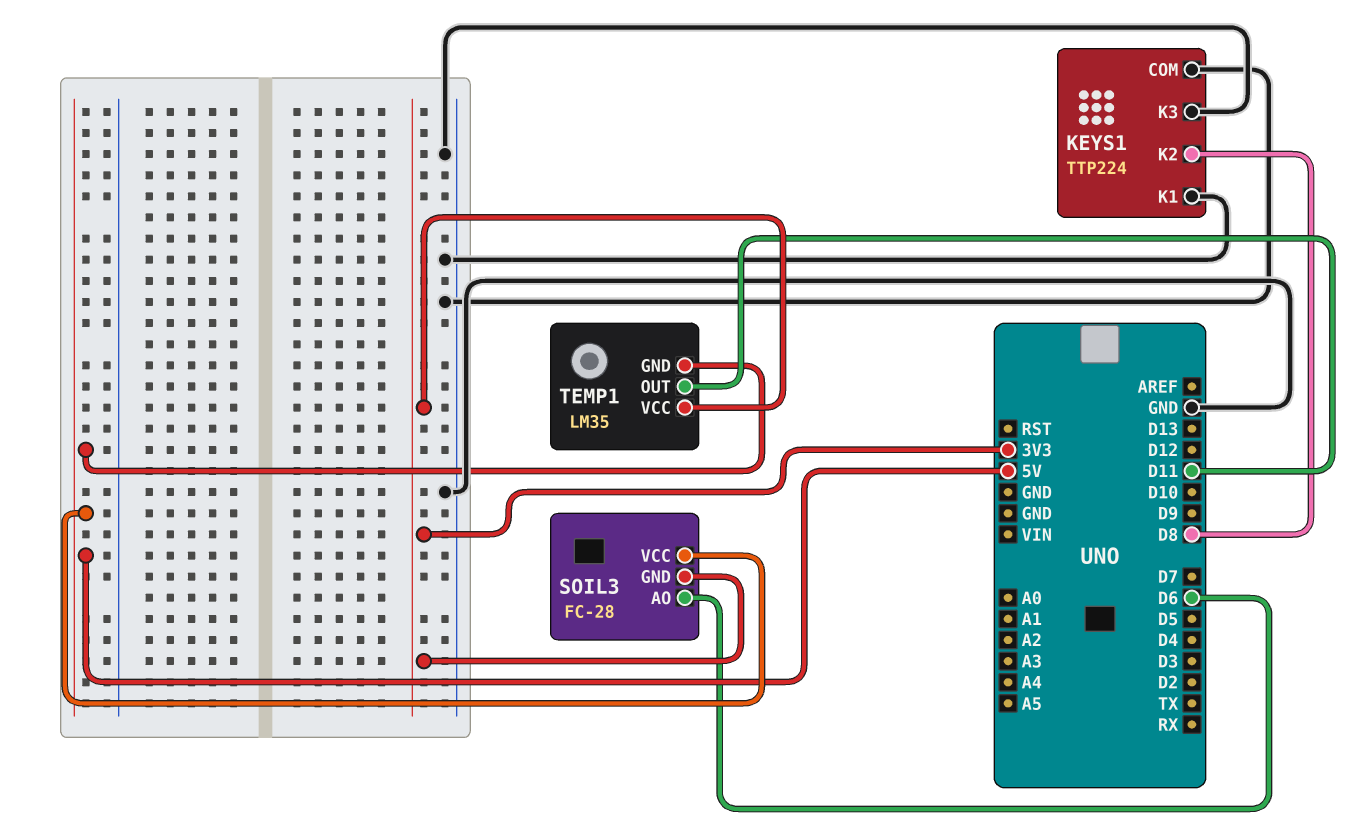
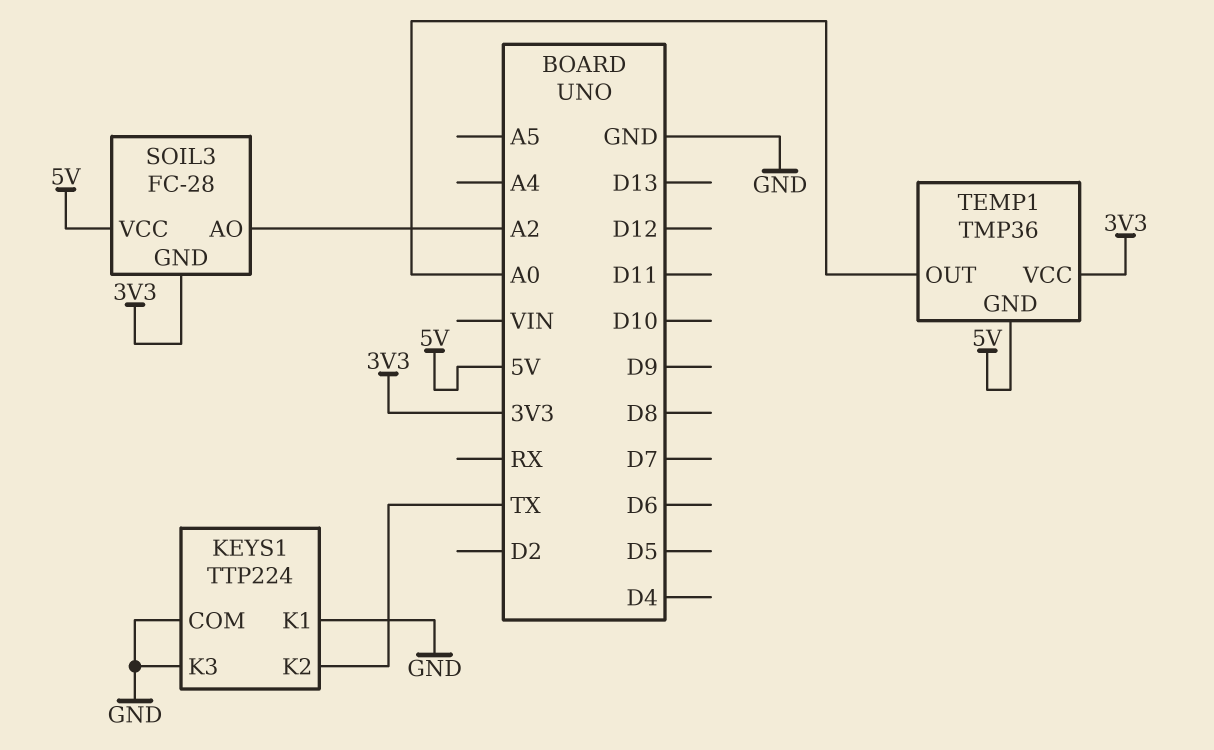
KEYS1 pin K2: D8 -> TX
SOIL3 pin AO: D6 -> A2
TEMP1: LM35 -> TMP36
TEMP1 pin OUT: D11 -> A0

